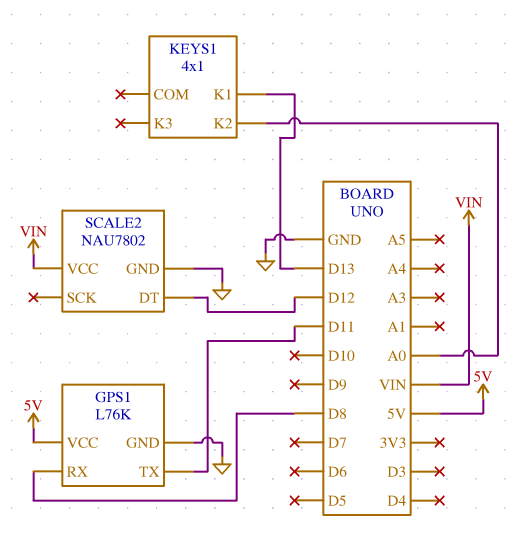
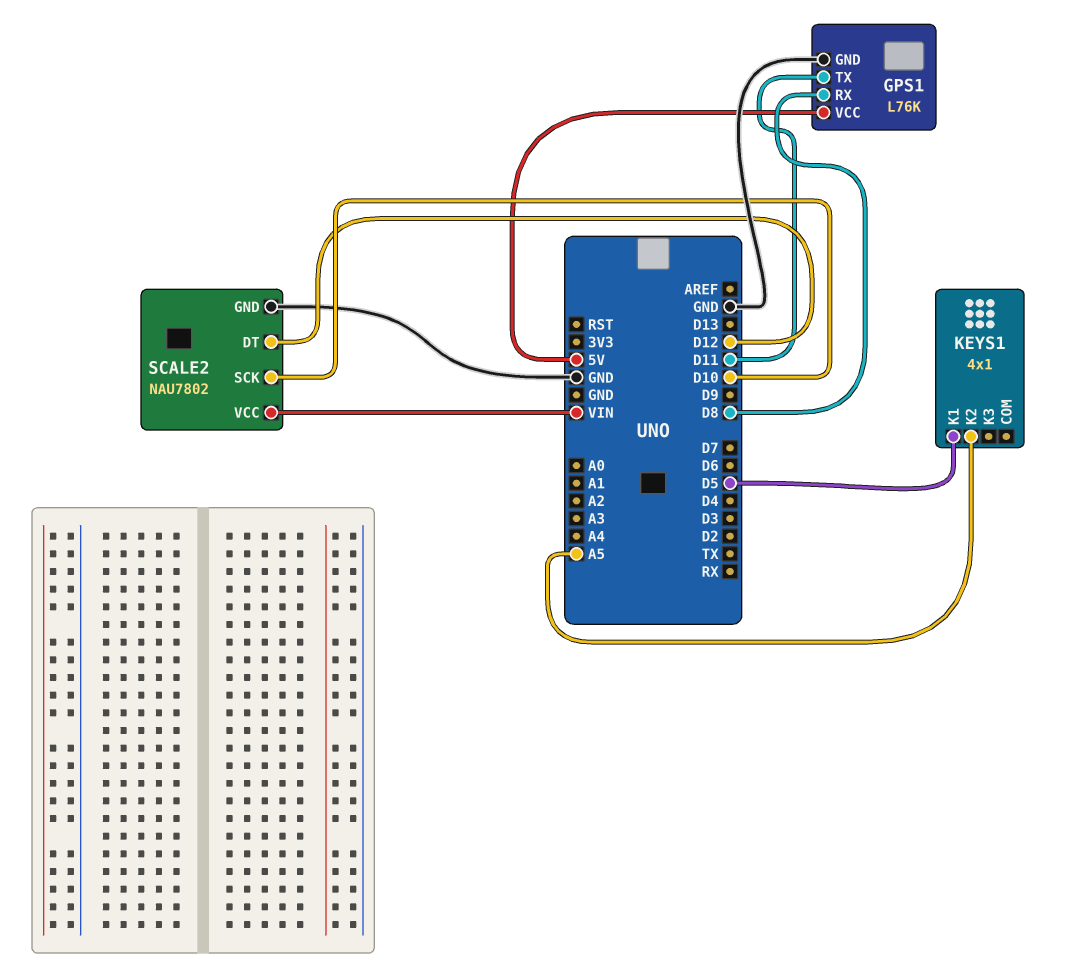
KEYS1 pin K1: D13 -> D5
KEYS1 pin K2: A0 -> A5
SCALE2 pin SCK: none -> D10

